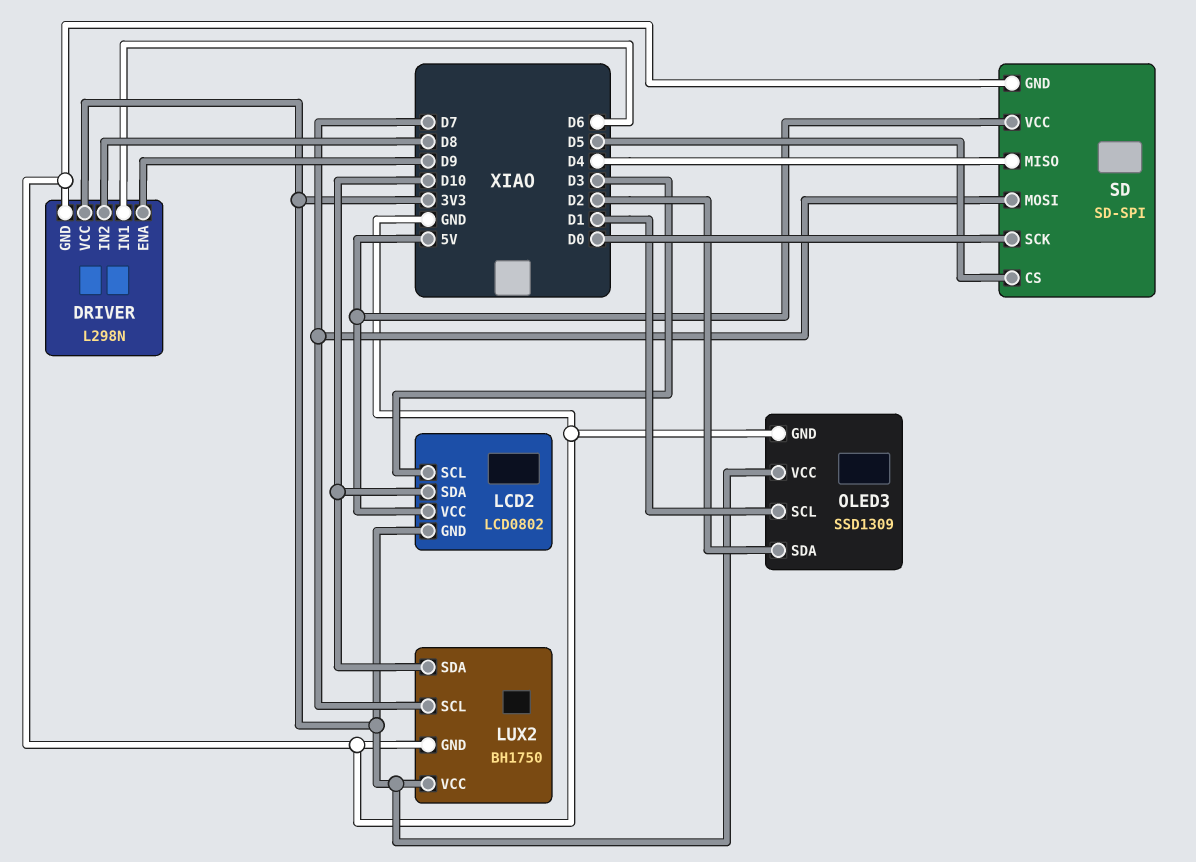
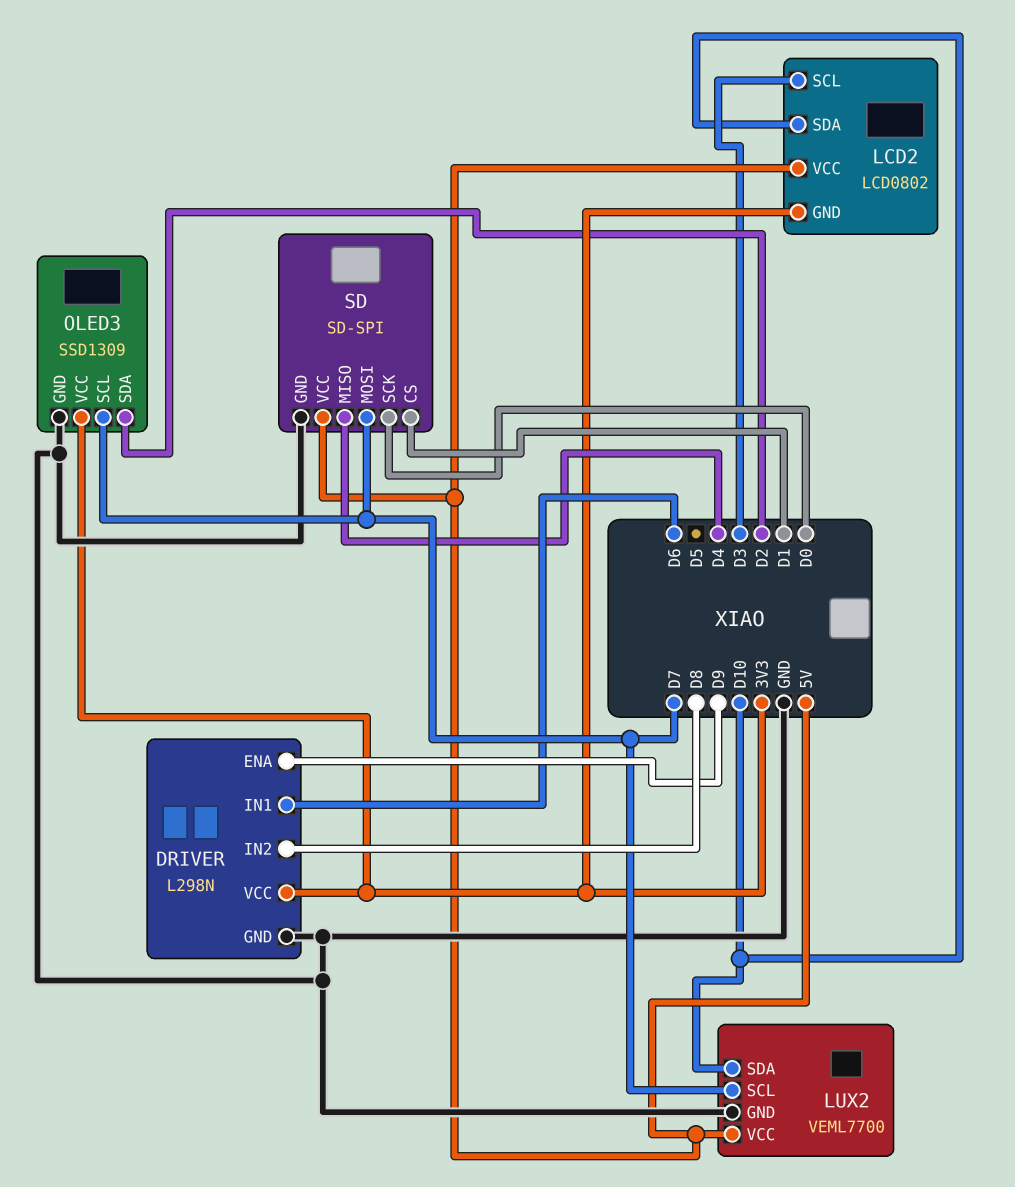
LUX2: BH1750 -> VEML7700
LUX2 pin VCC: 3V3 -> 5V
OLED3 pin SCL: D1 -> D7
SD pin CS: D5 -> D1

